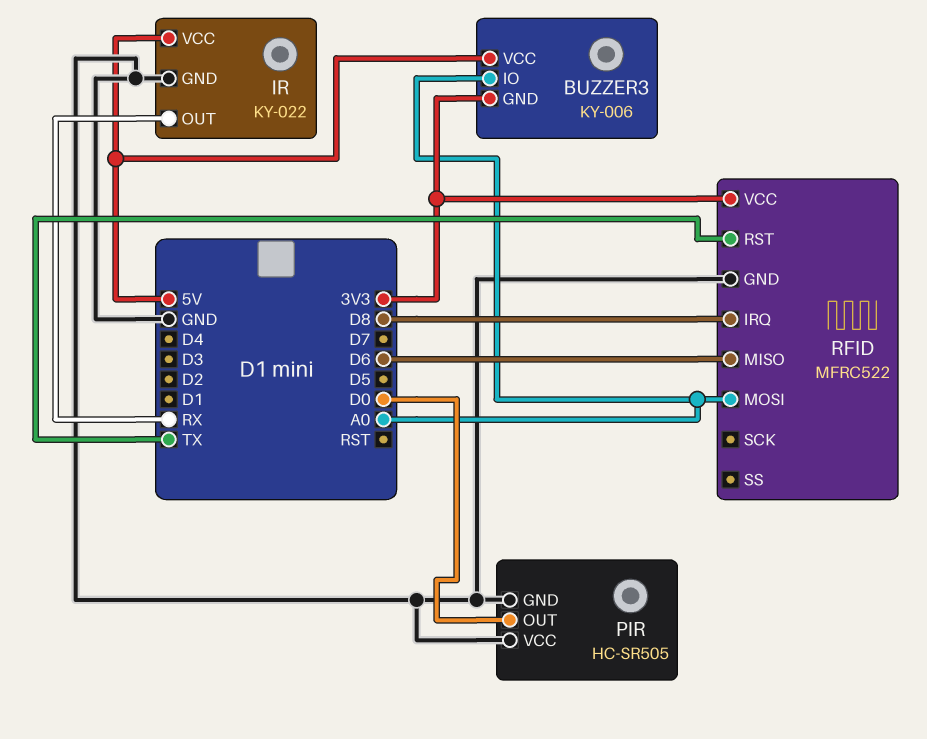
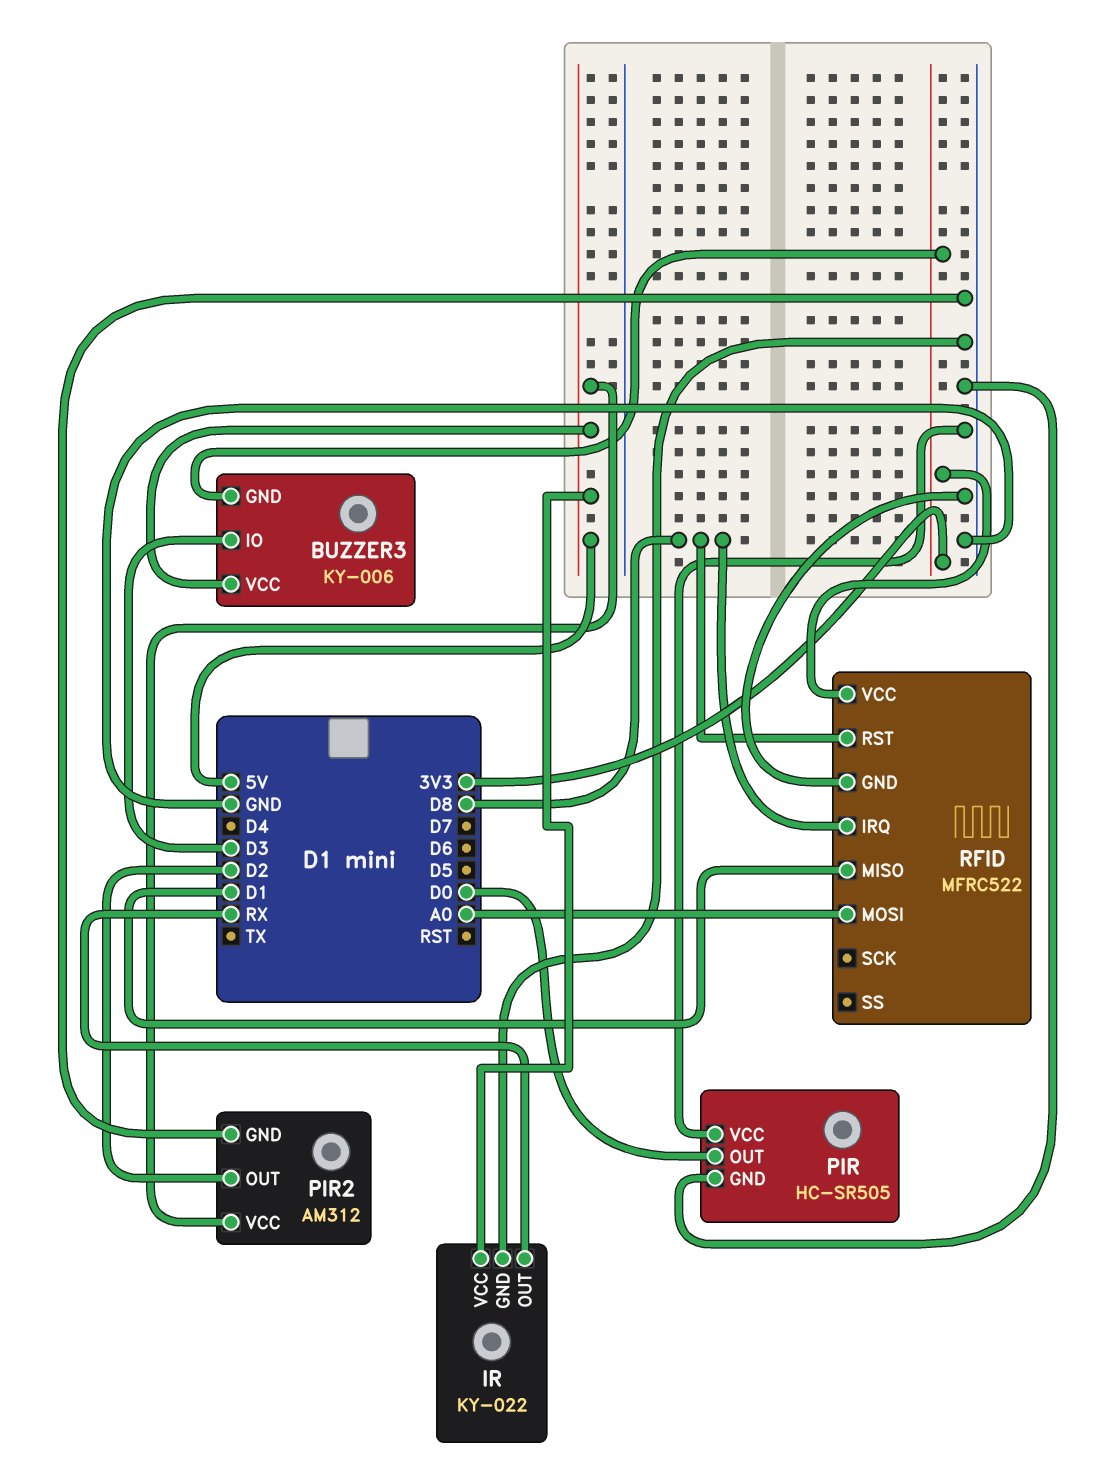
BUZZER3 pin IO: A0 -> D3
PIR2: none -> AM312
PIR2 pin GND: none -> GND
PIR2 pin OUT: none -> D2
PIR2 pin VCC: none -> 5V
RFID pin MISO: D6 -> D1
RFID pin RST: TX -> D8

